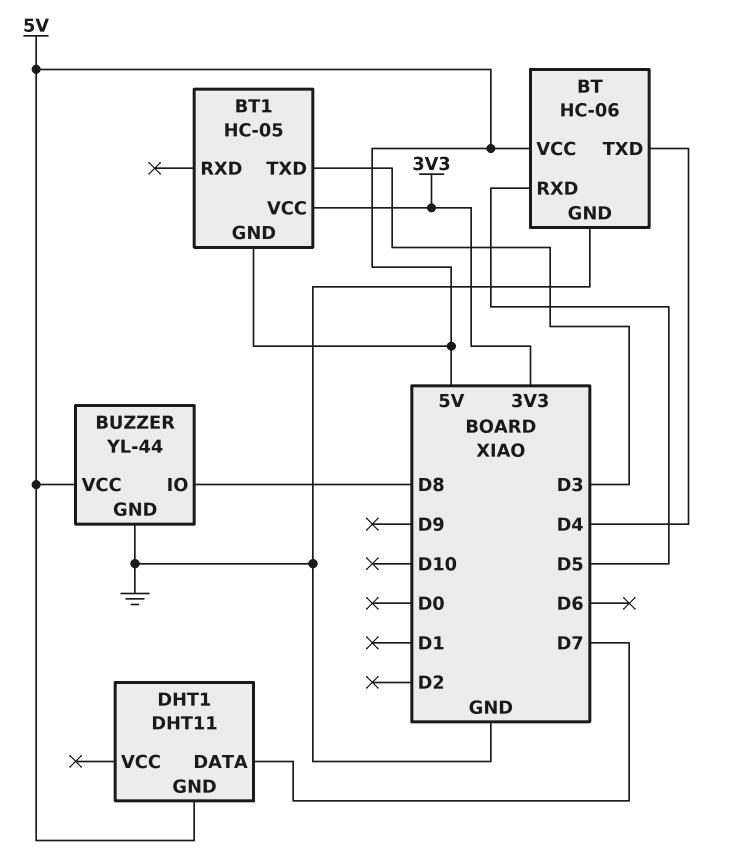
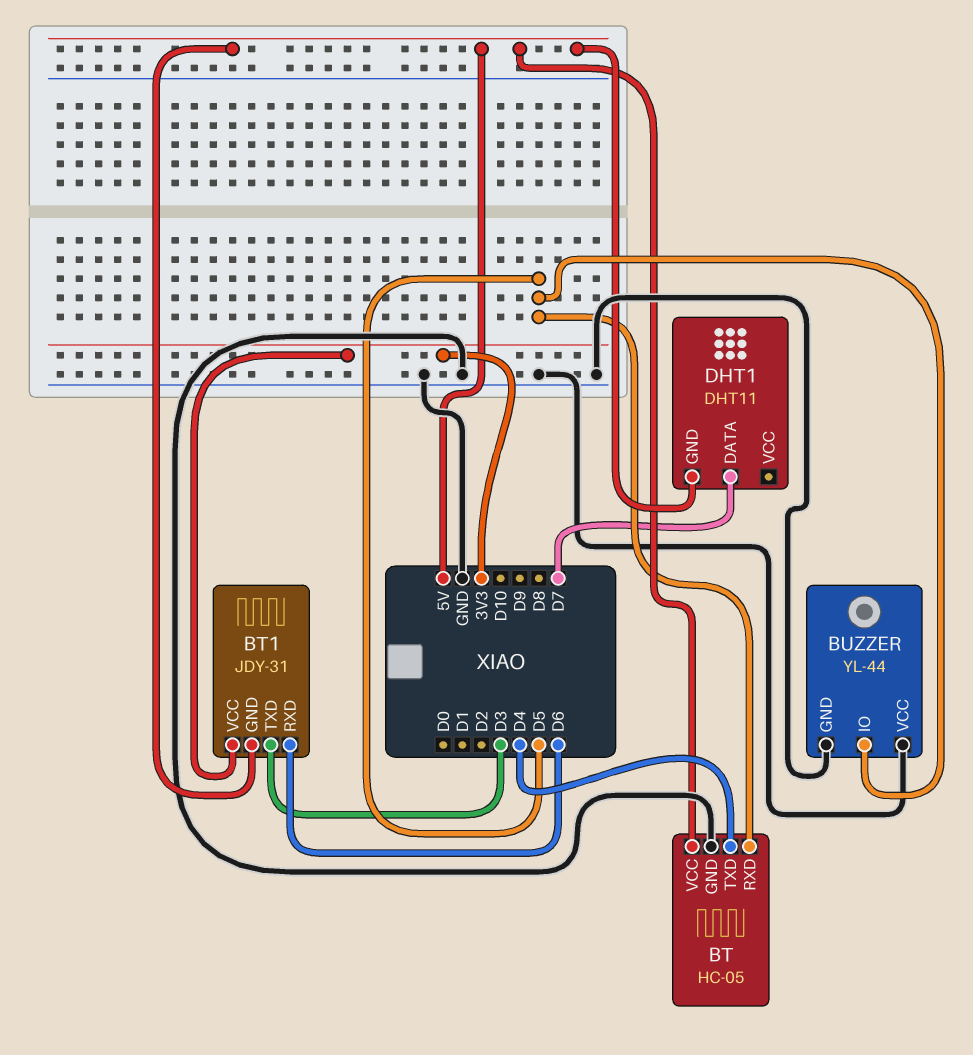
BT: HC-06 -> HC-05
BT1: HC-05 -> JDY-31
BT1 pin RXD: none -> D6
BUZZER pin IO: D8 -> D5
BUZZER pin VCC: 5V -> GND

